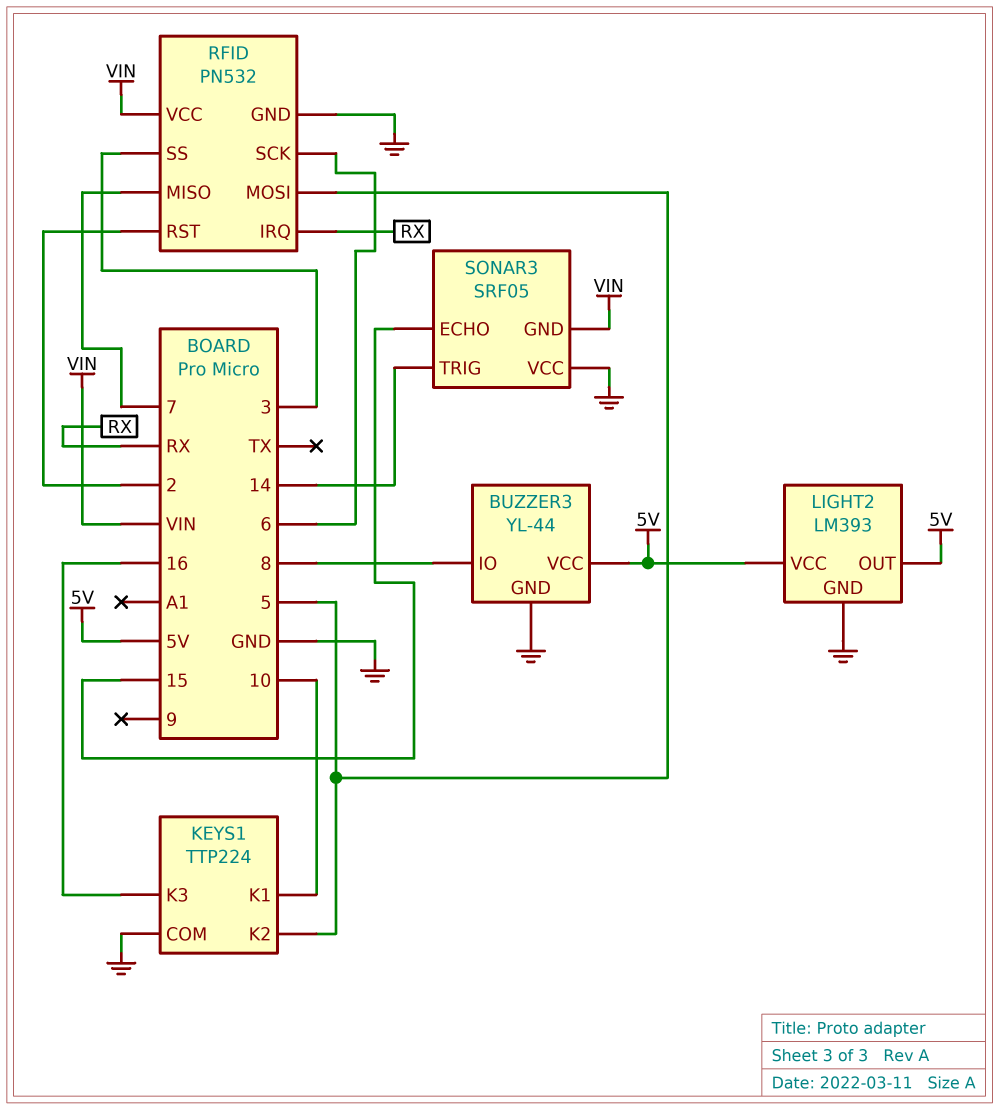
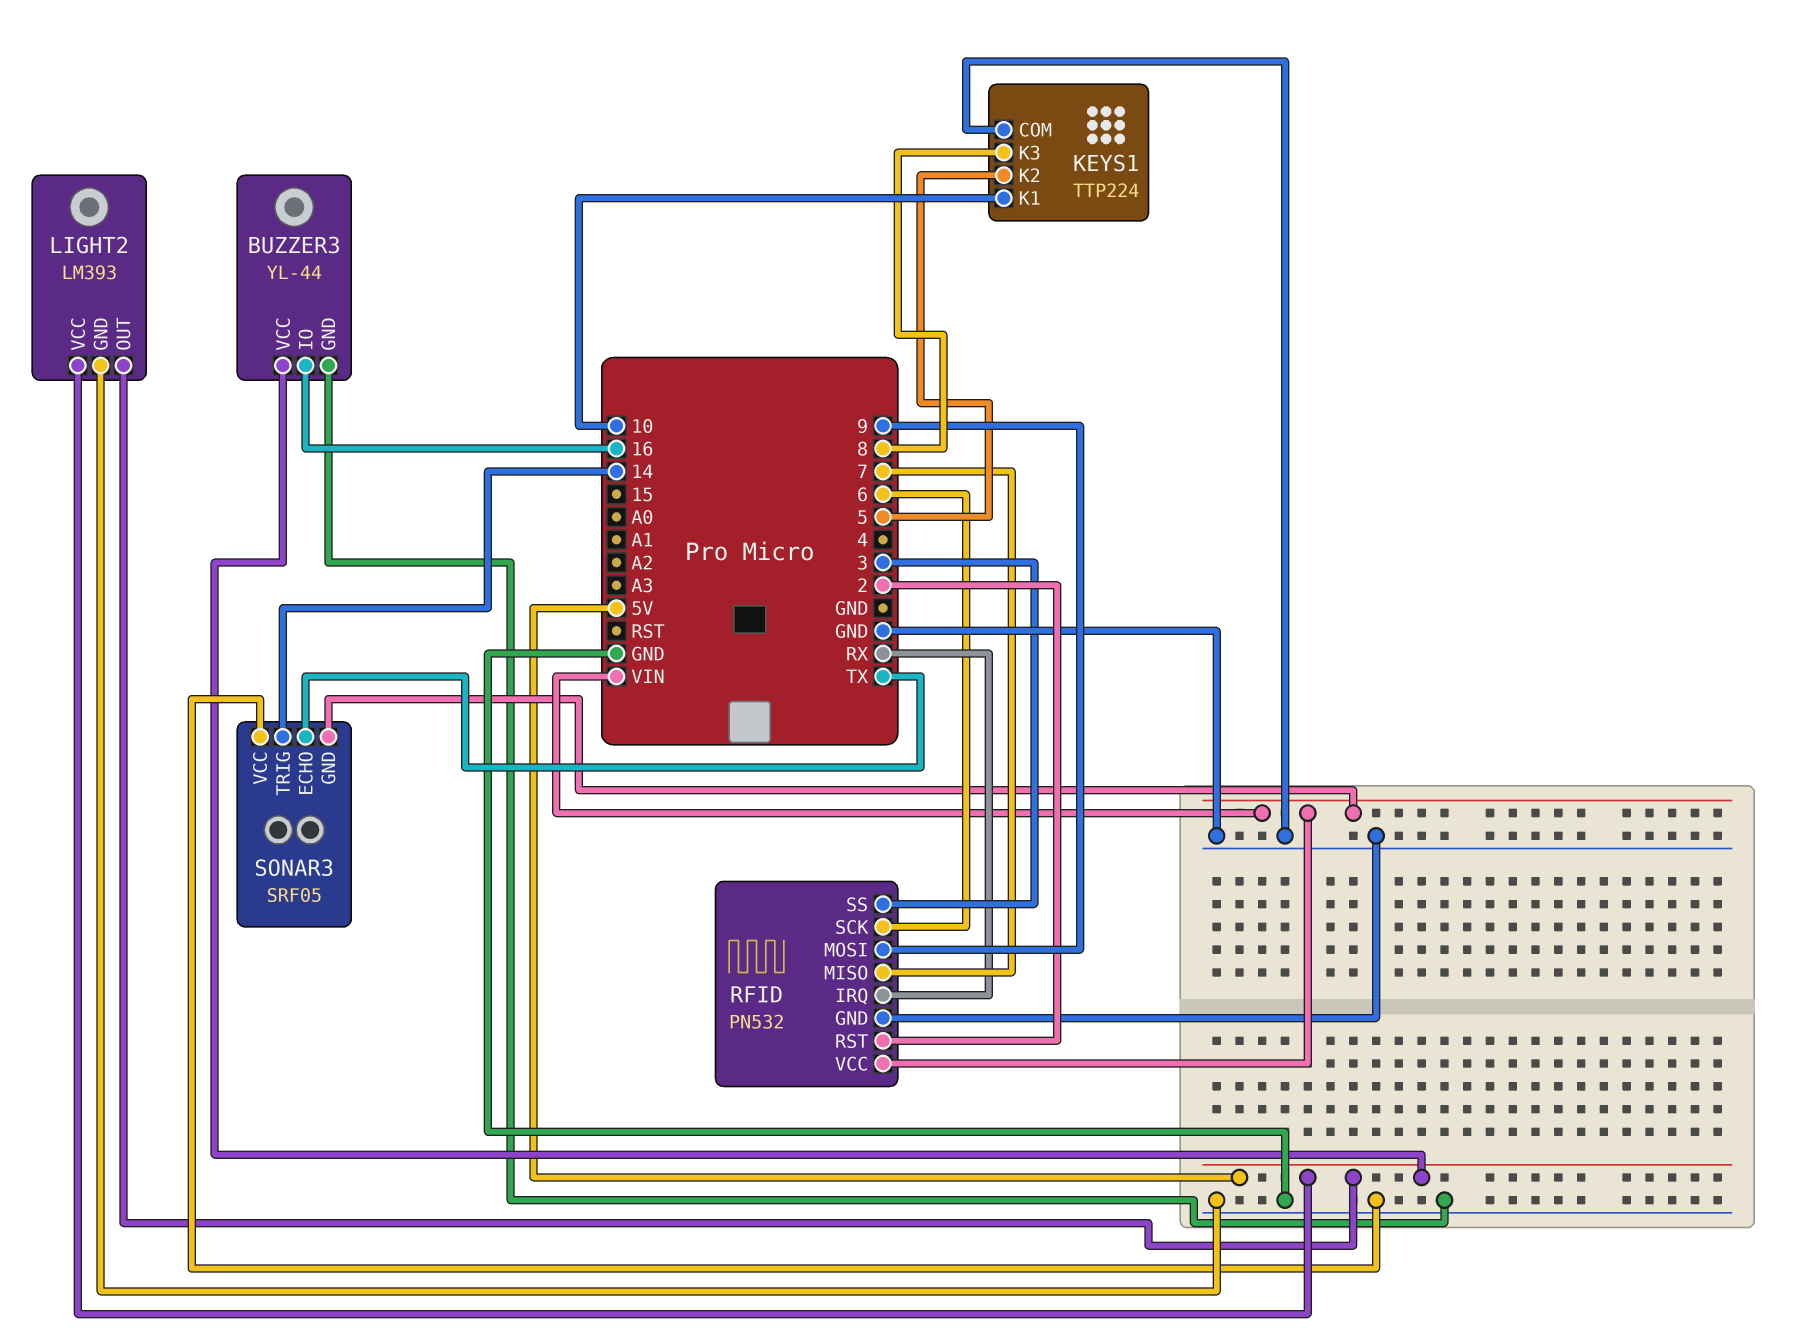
BUZZER3 pin IO: 8 -> 16
KEYS1 pin K3: 16 -> 8
RFID pin MOSI: 5 -> 9
SONAR3 pin ECHO: 15 -> TX

